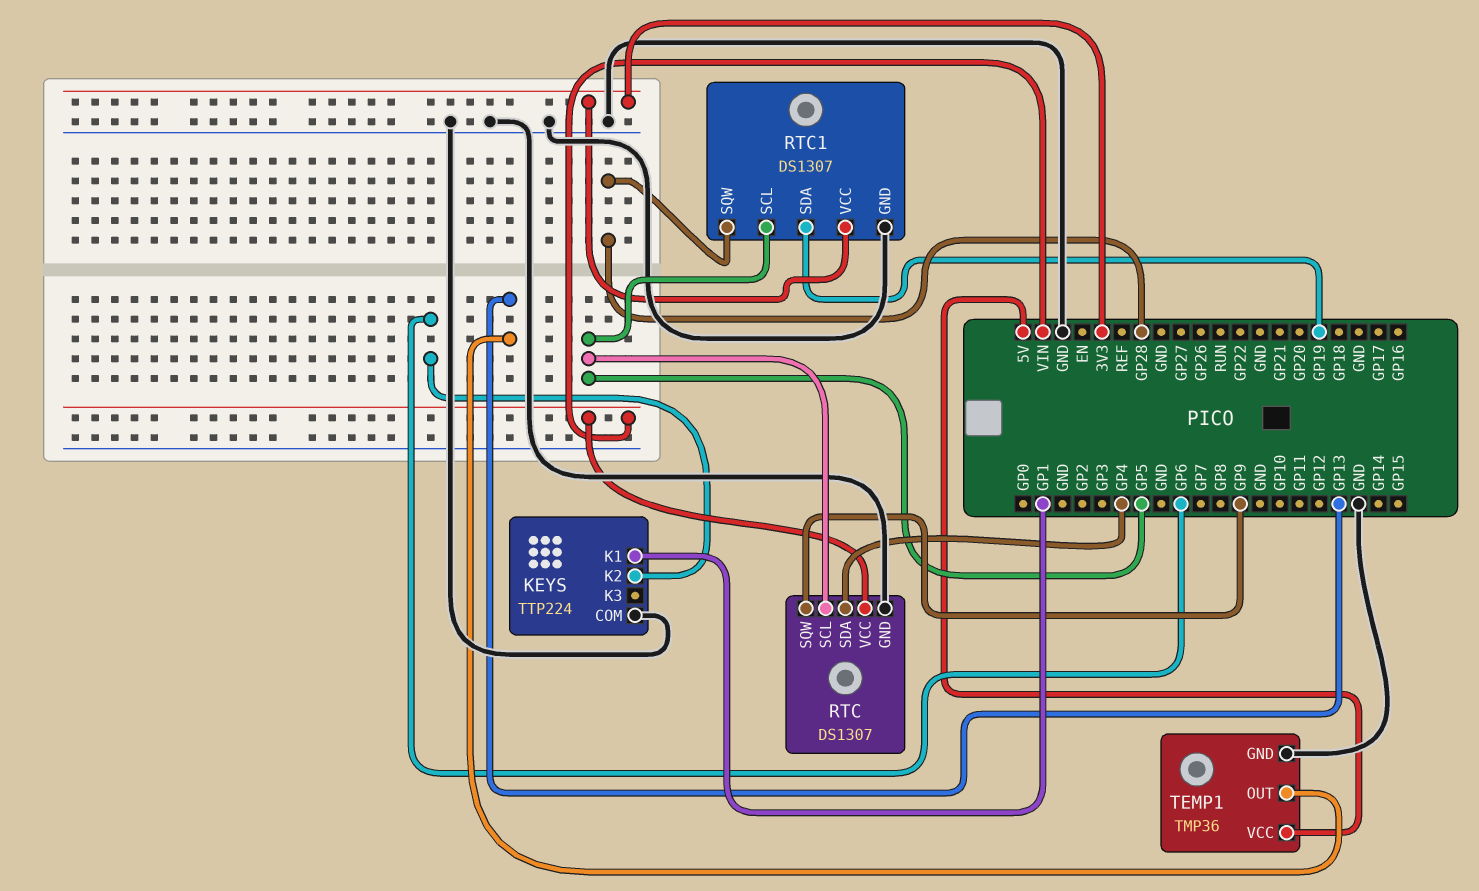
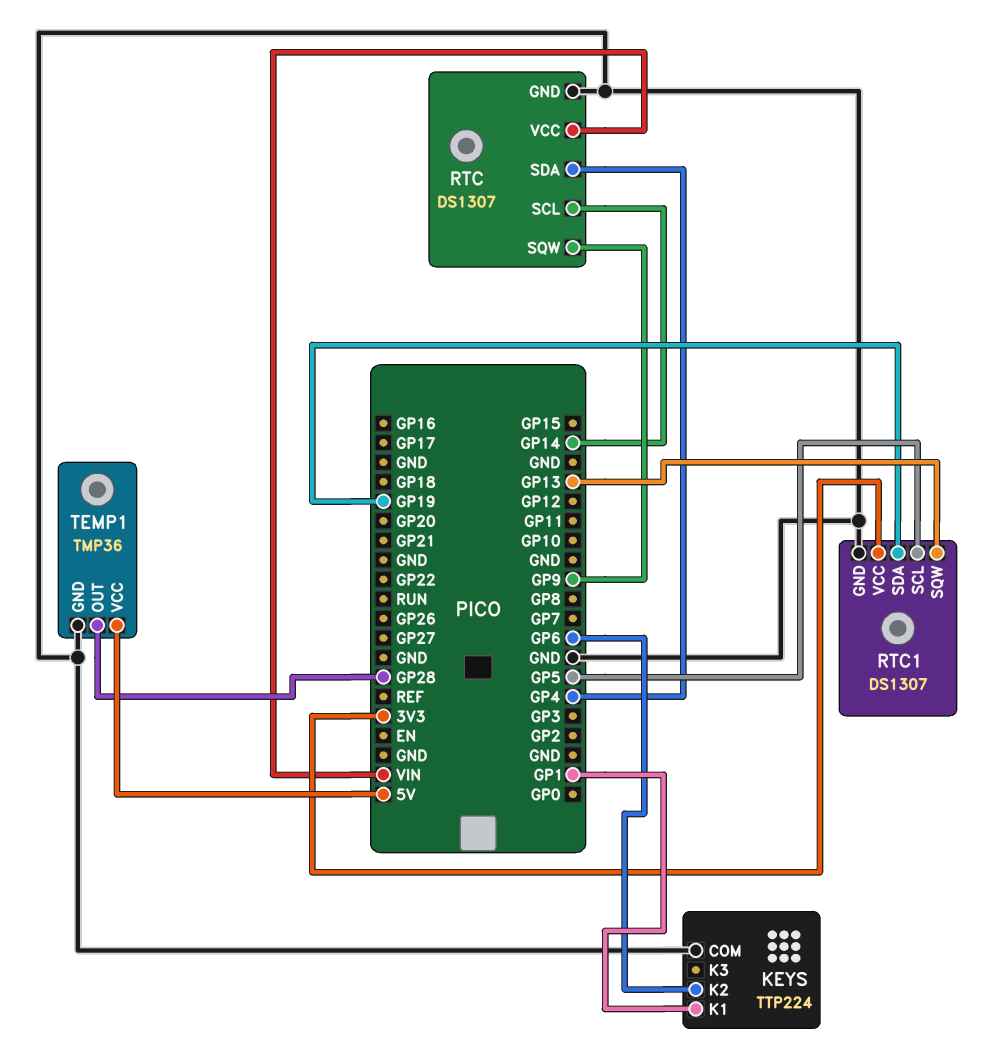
RTC pin SCL: GP5 -> GP14
RTC1 pin SQW: GP28 -> GP13
TEMP1 pin OUT: GP13 -> GP28

